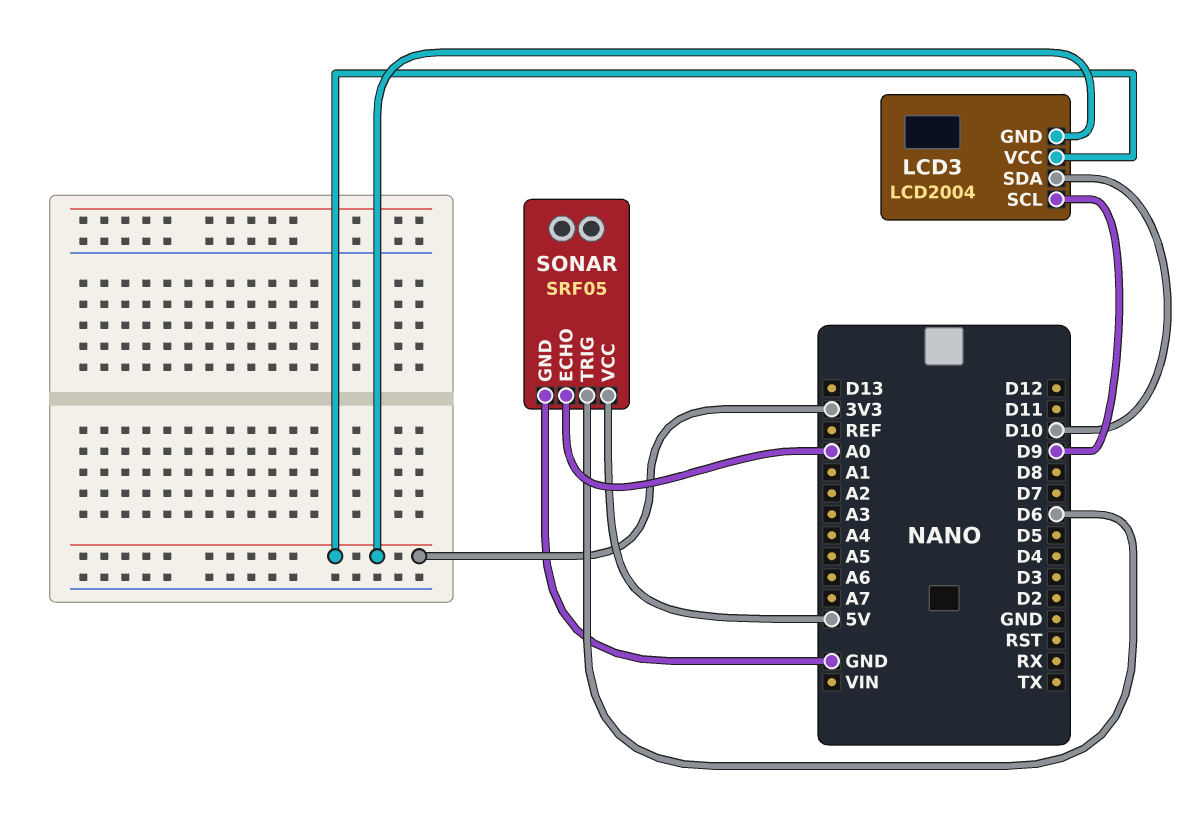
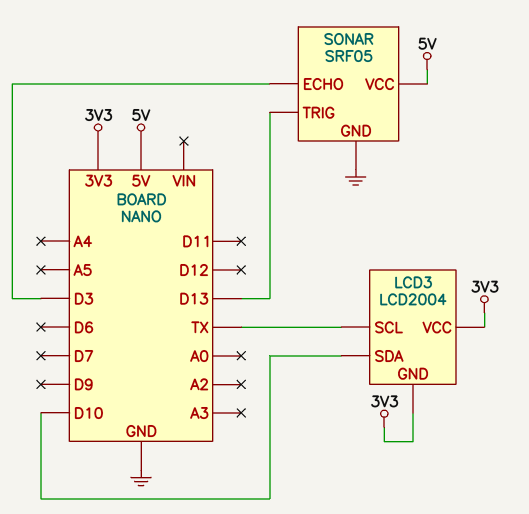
LCD3 pin SCL: D9 -> TX
SONAR pin ECHO: A0 -> D3
SONAR pin TRIG: D6 -> D13

